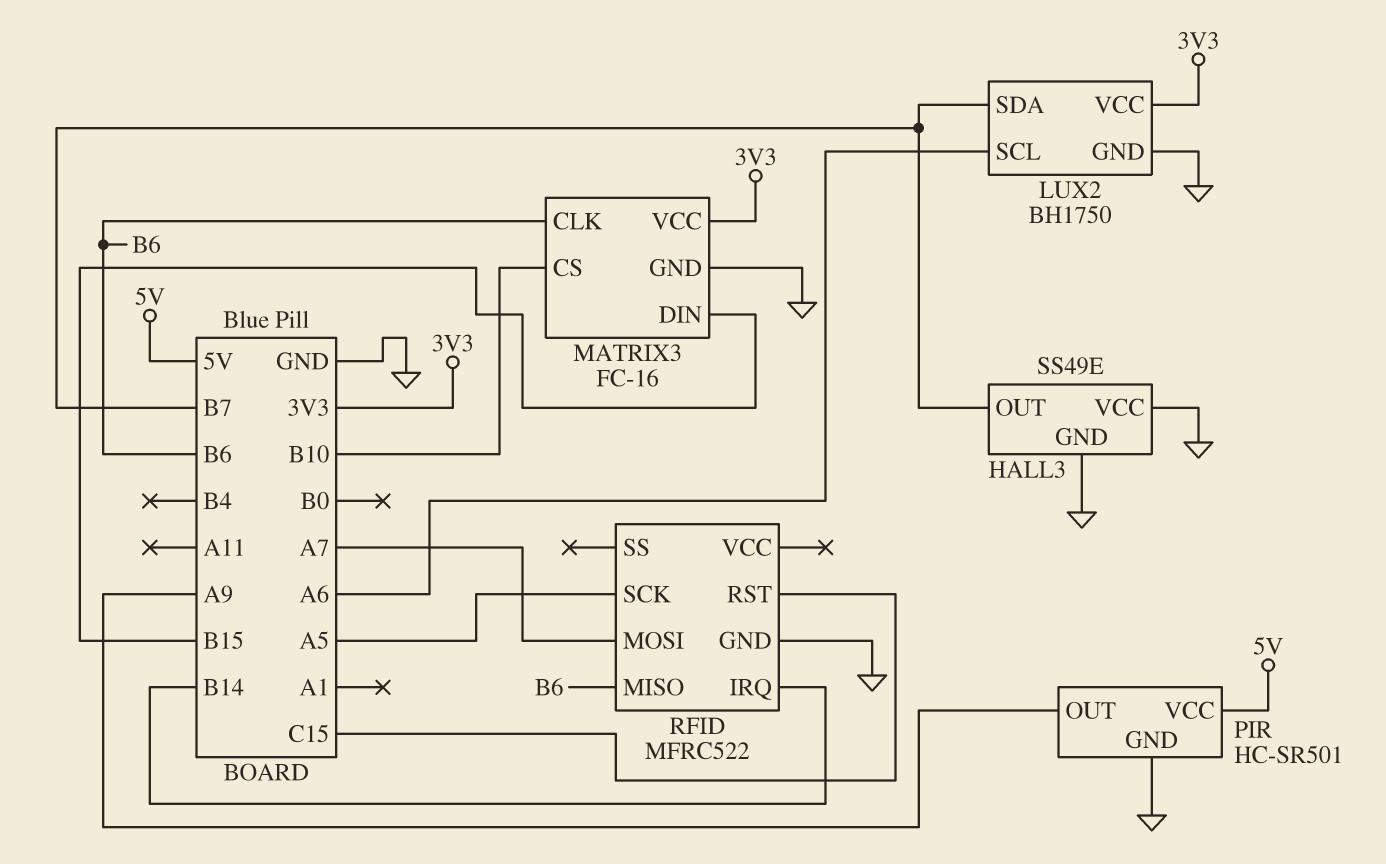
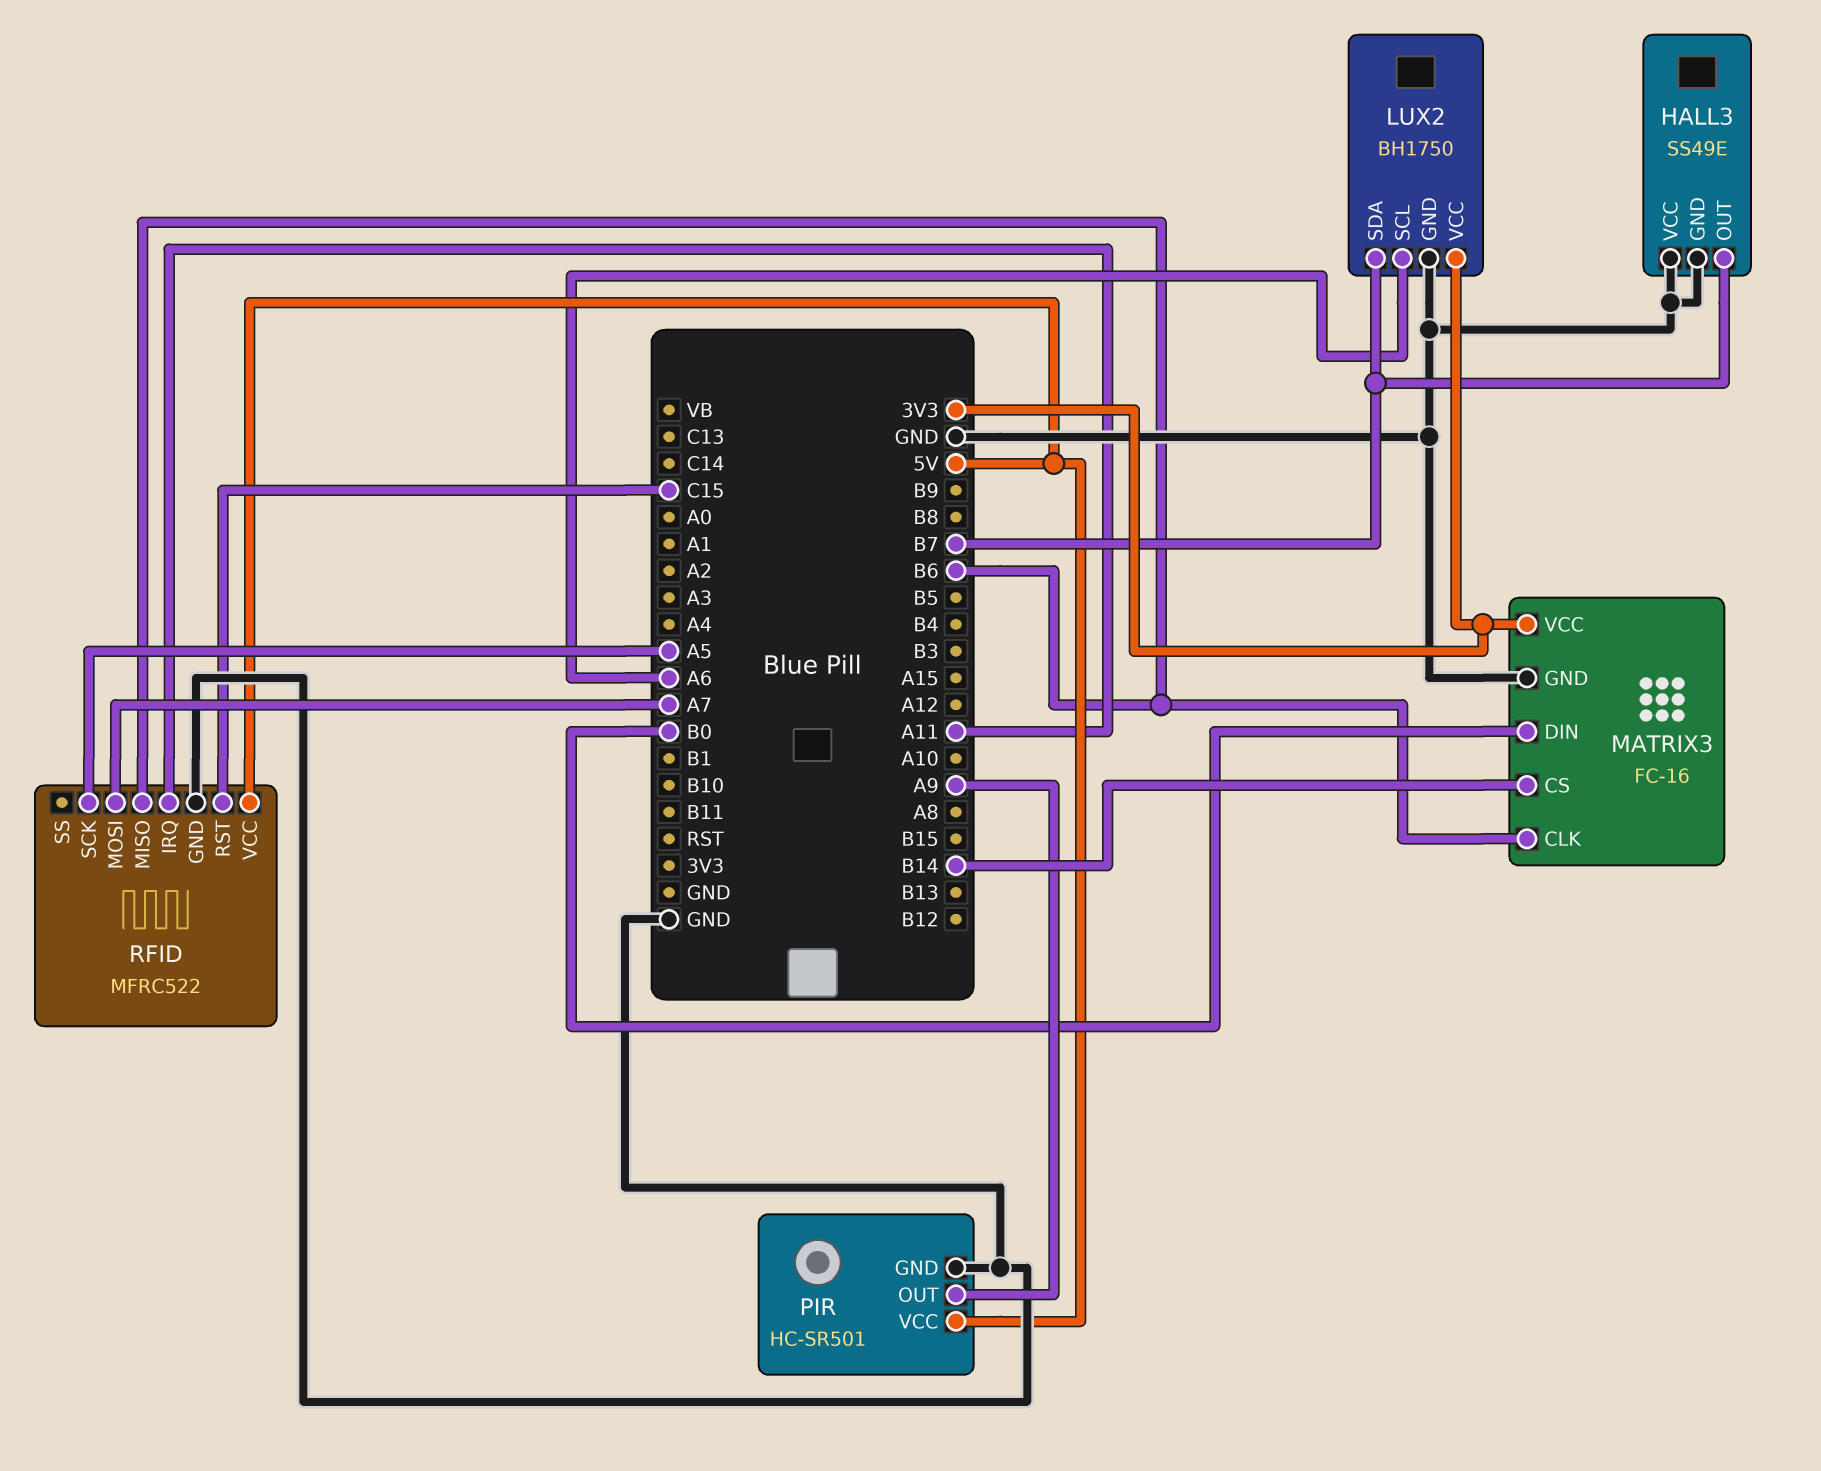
MATRIX3 pin CS: B10 -> B14
MATRIX3 pin DIN: B15 -> B0
RFID pin IRQ: B14 -> A11
RFID pin VCC: none -> 5V

